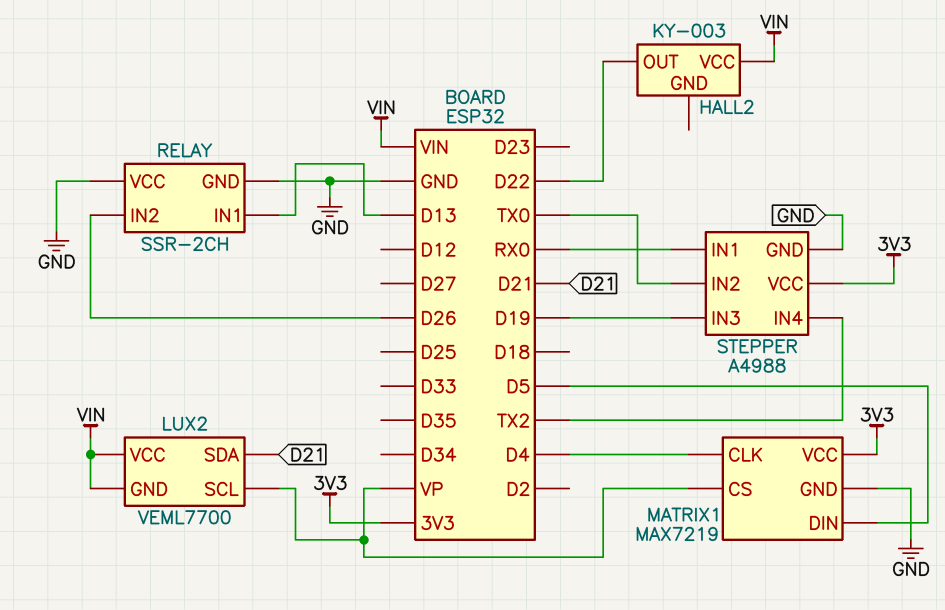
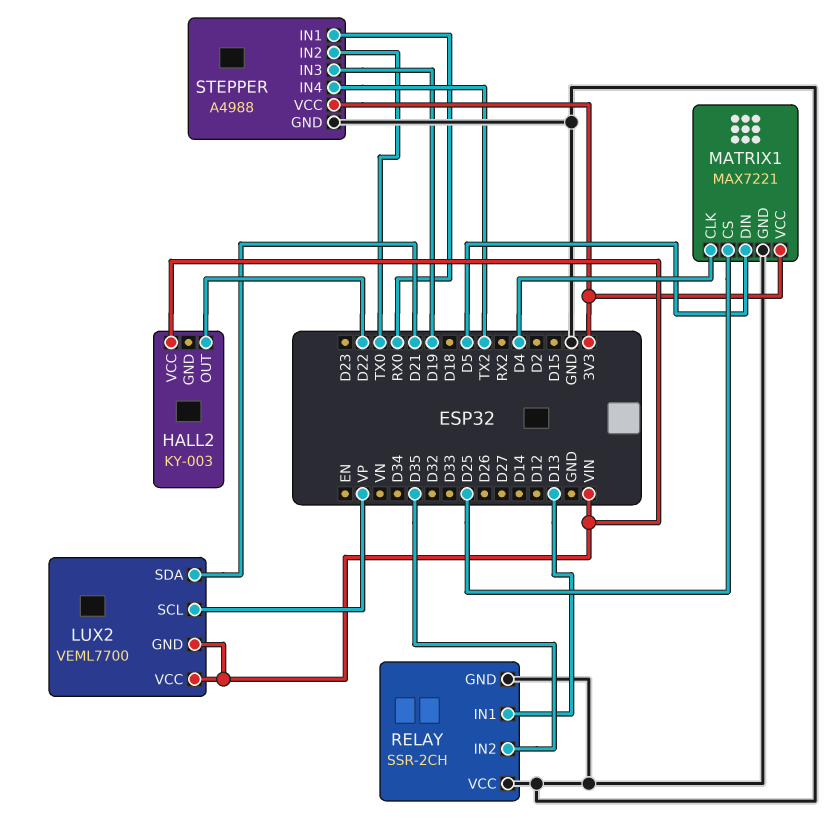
MATRIX1: MAX7219 -> MAX7221
MATRIX1 pin CS: VP -> D25
RELAY pin IN2: D26 -> D35

